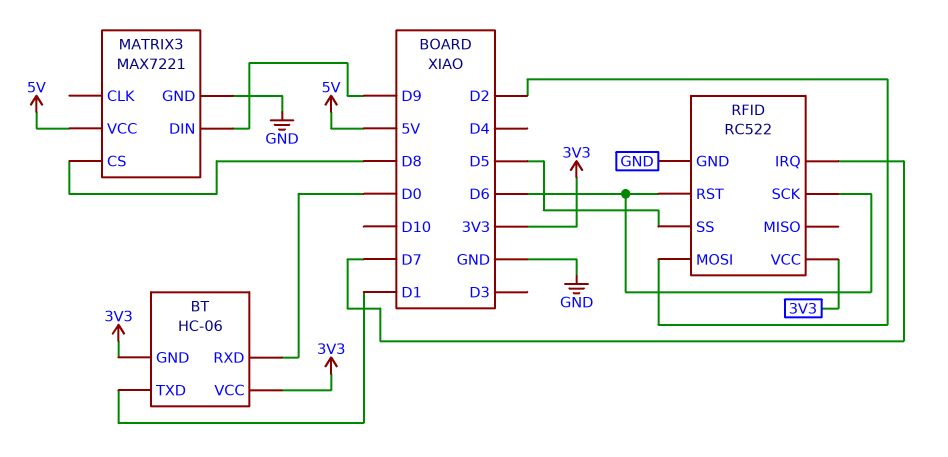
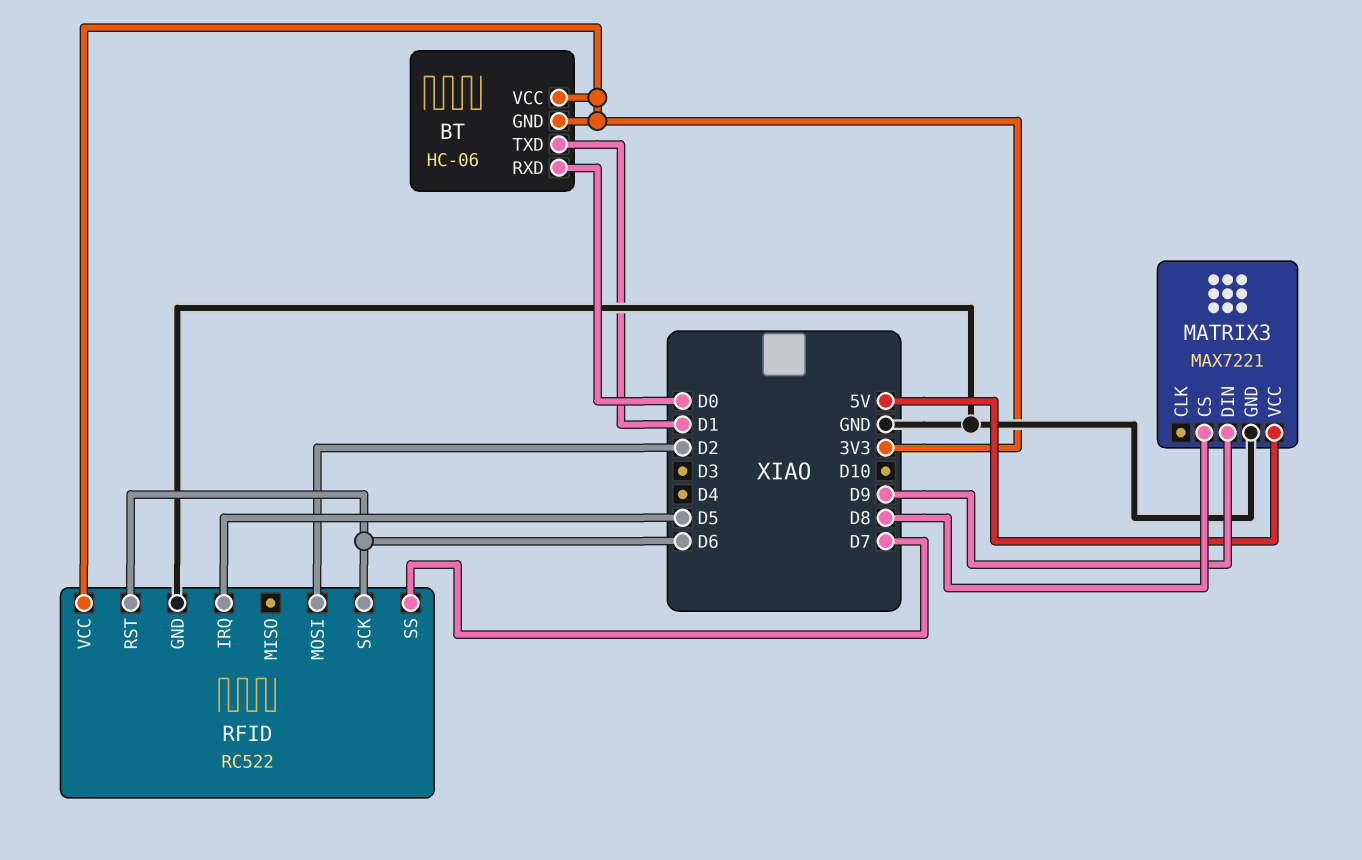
RFID pin IRQ: D7 -> D5
RFID pin SS: D5 -> D7

